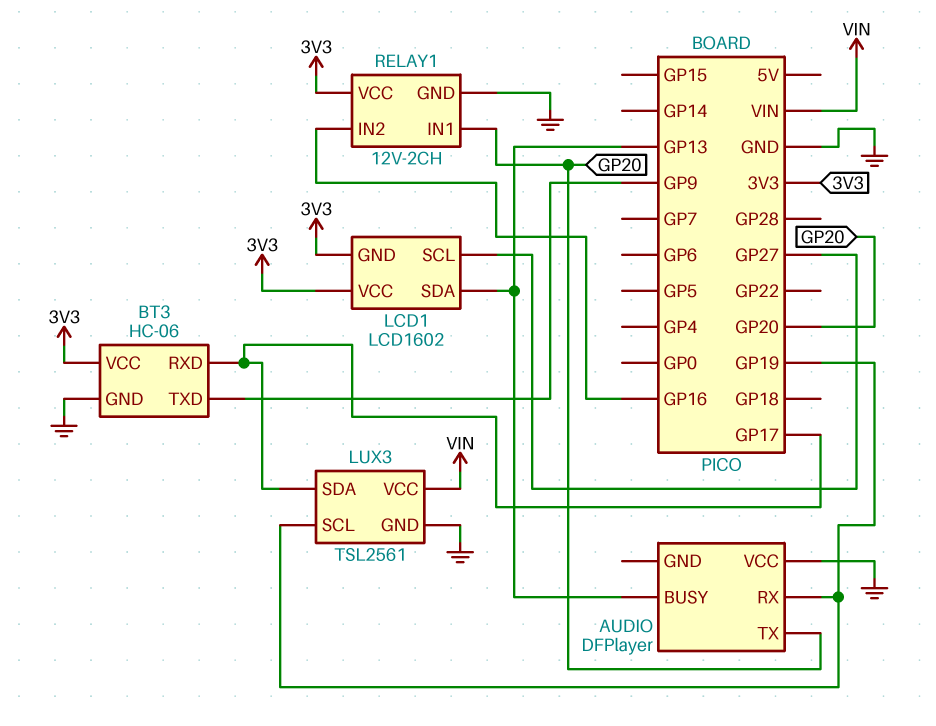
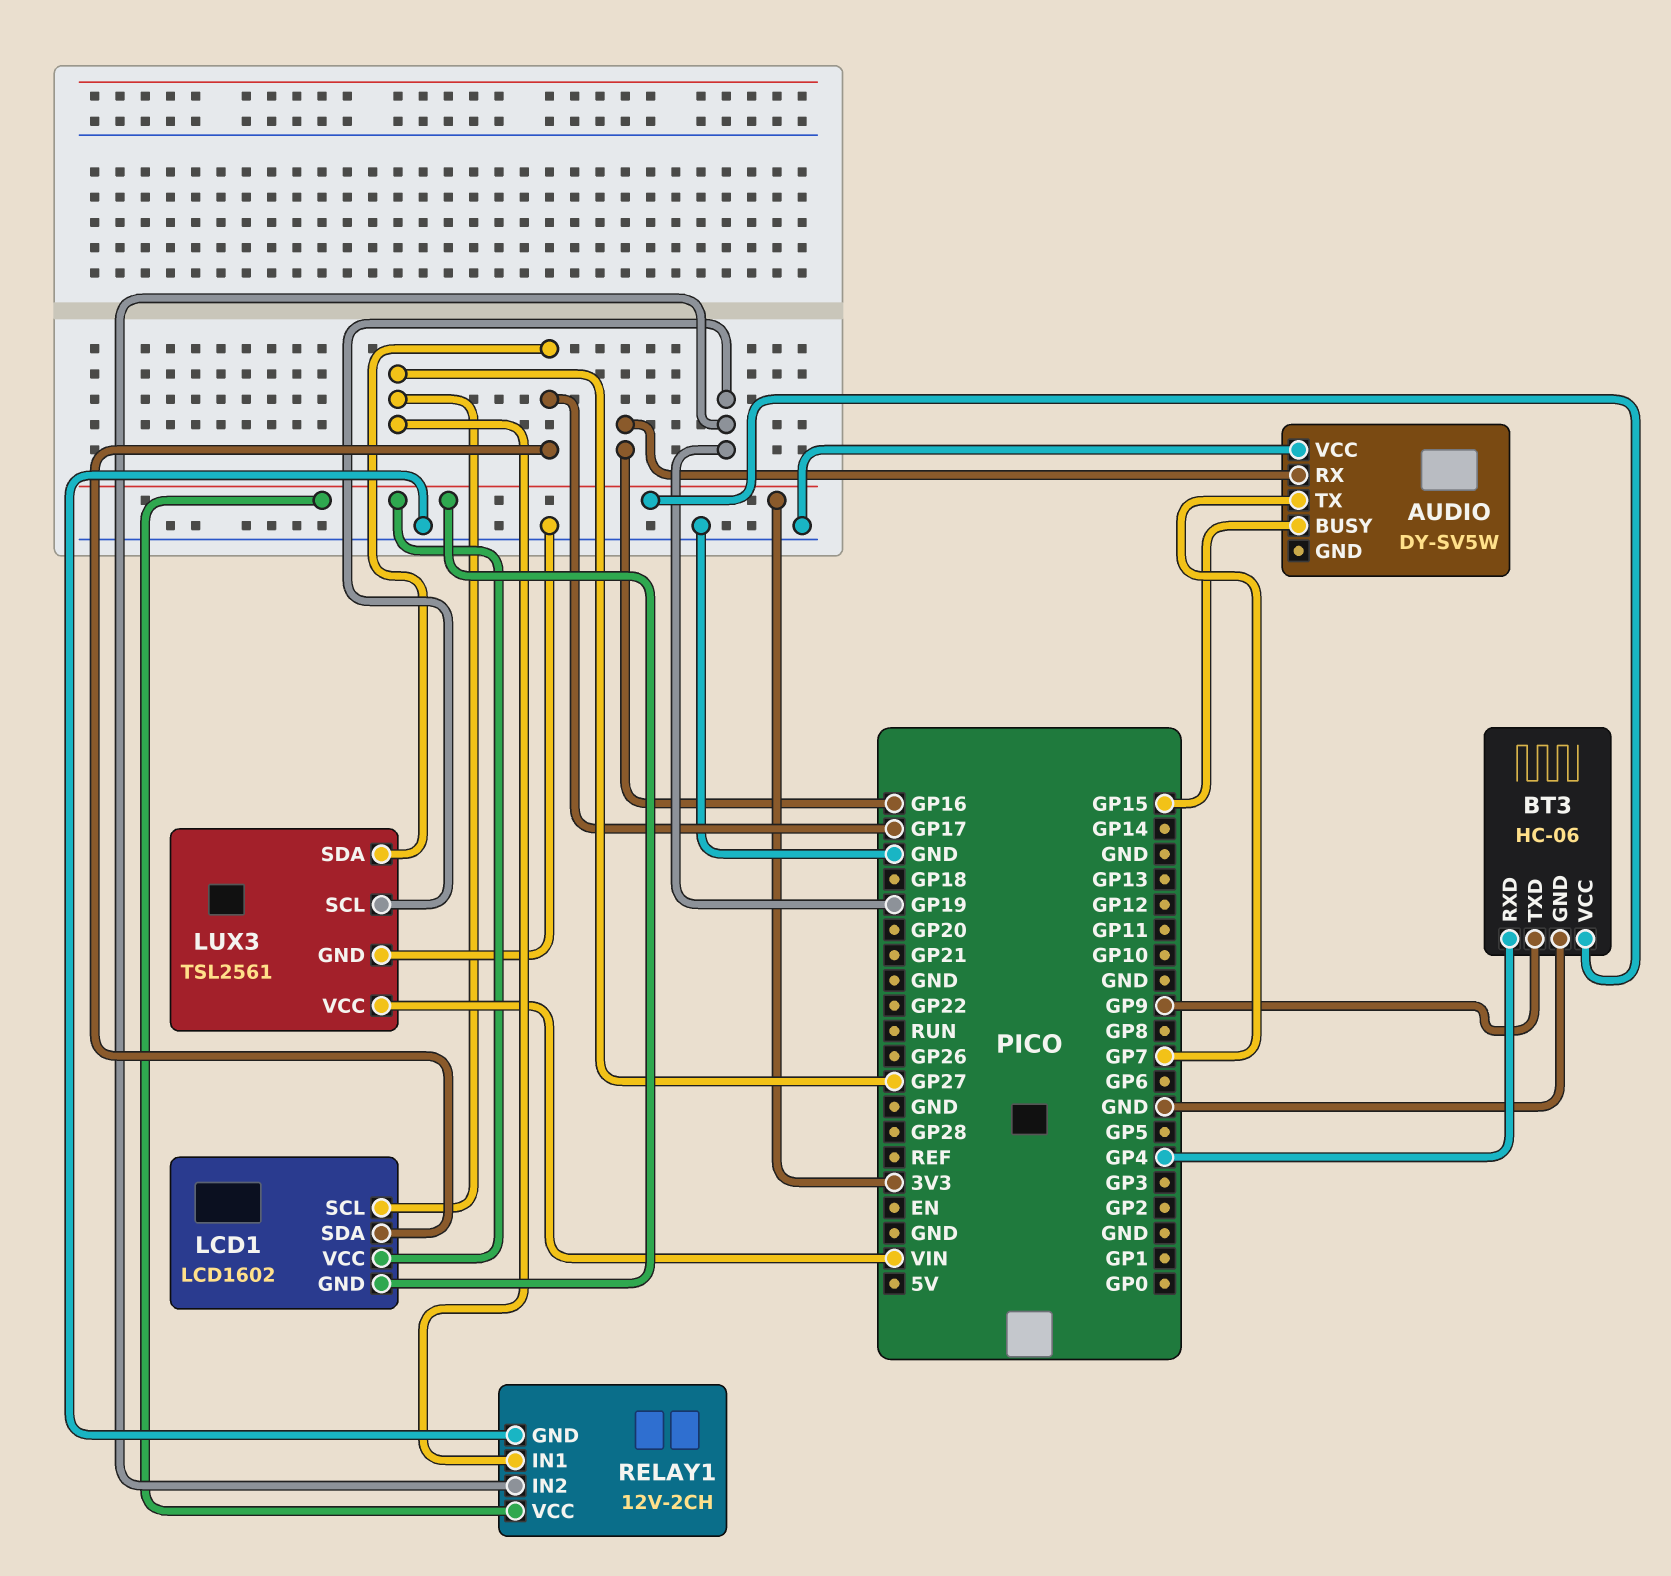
AUDIO: DFPlayer -> DY-SV5W
AUDIO pin BUSY: GP13 -> GP15
AUDIO pin RX: GP19 -> GP16
AUDIO pin TX: GP20 -> GP7
BT3 pin RXD: GP17 -> GP4
LCD1 pin SDA: GP13 -> GP17
RELAY1 pin IN1: GP20 -> GP27
RELAY1 pin IN2: GP16 -> GP19

